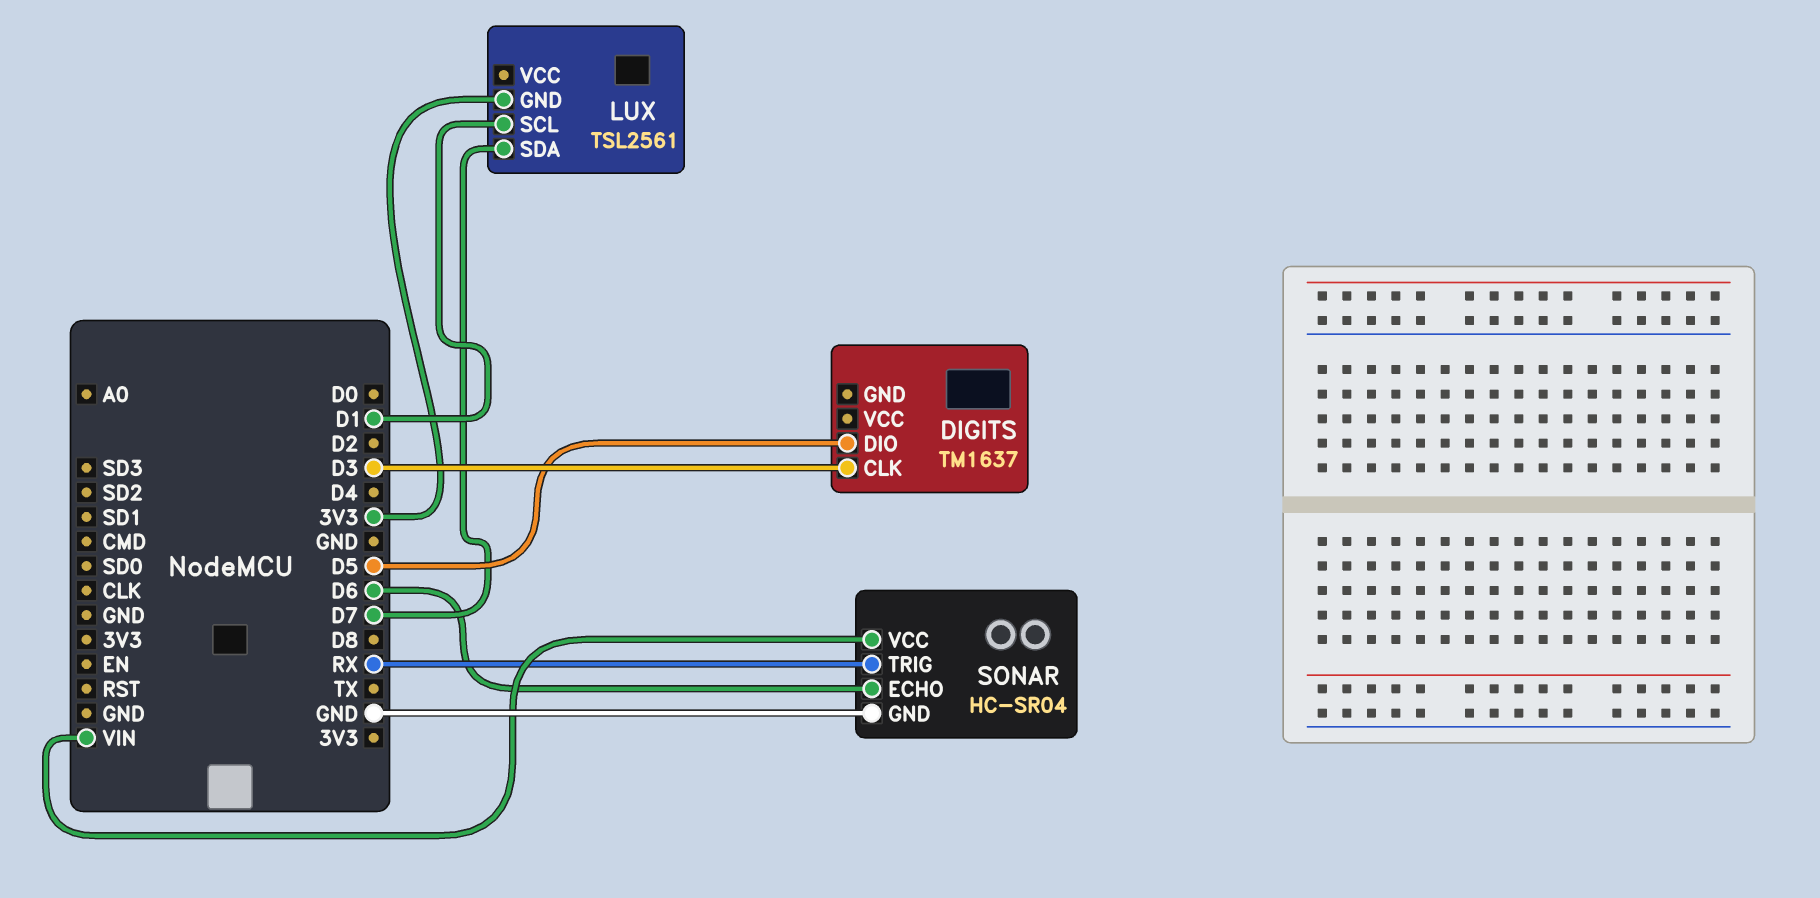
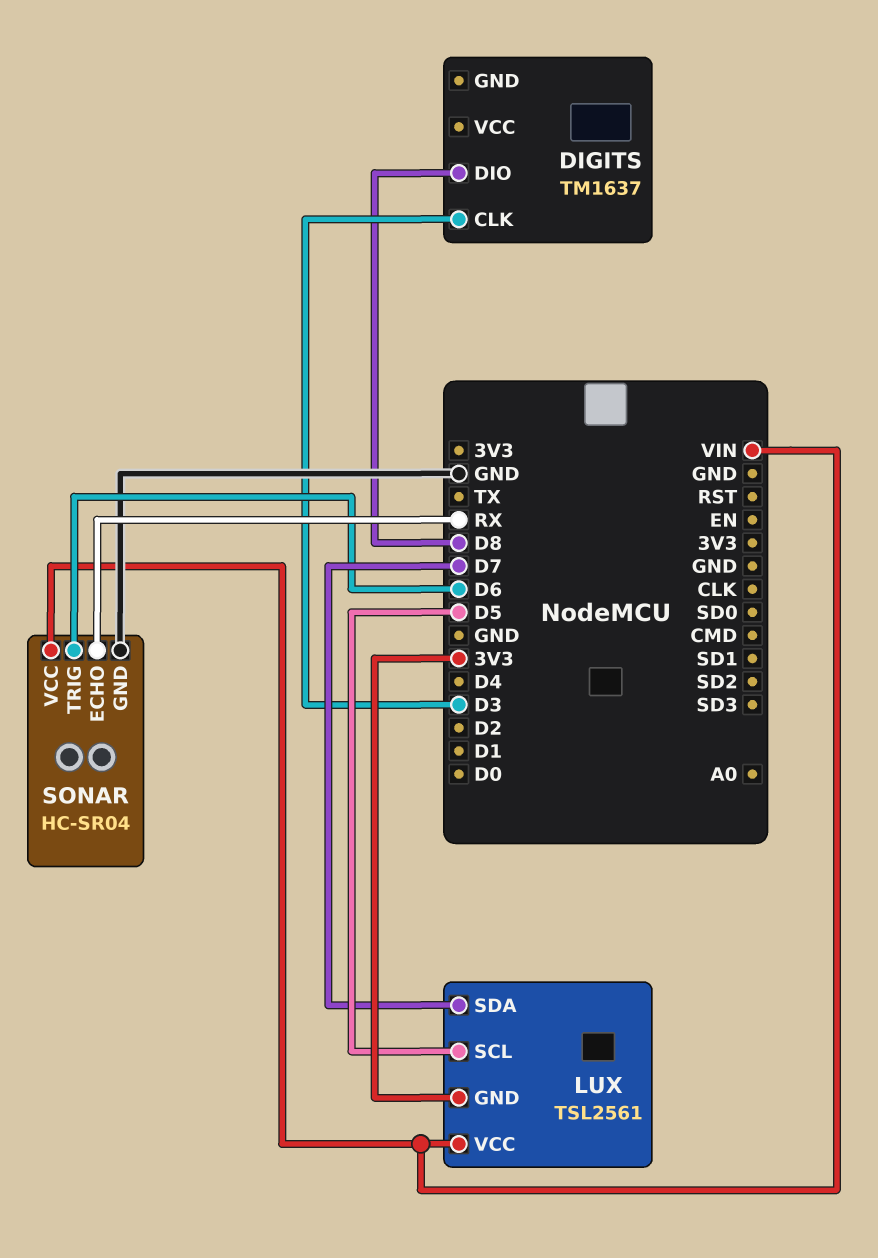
DIGITS pin DIO: D5 -> D8
LUX pin SCL: D1 -> D5
LUX pin VCC: none -> VIN
SONAR pin ECHO: D6 -> RX
SONAR pin TRIG: RX -> D6

